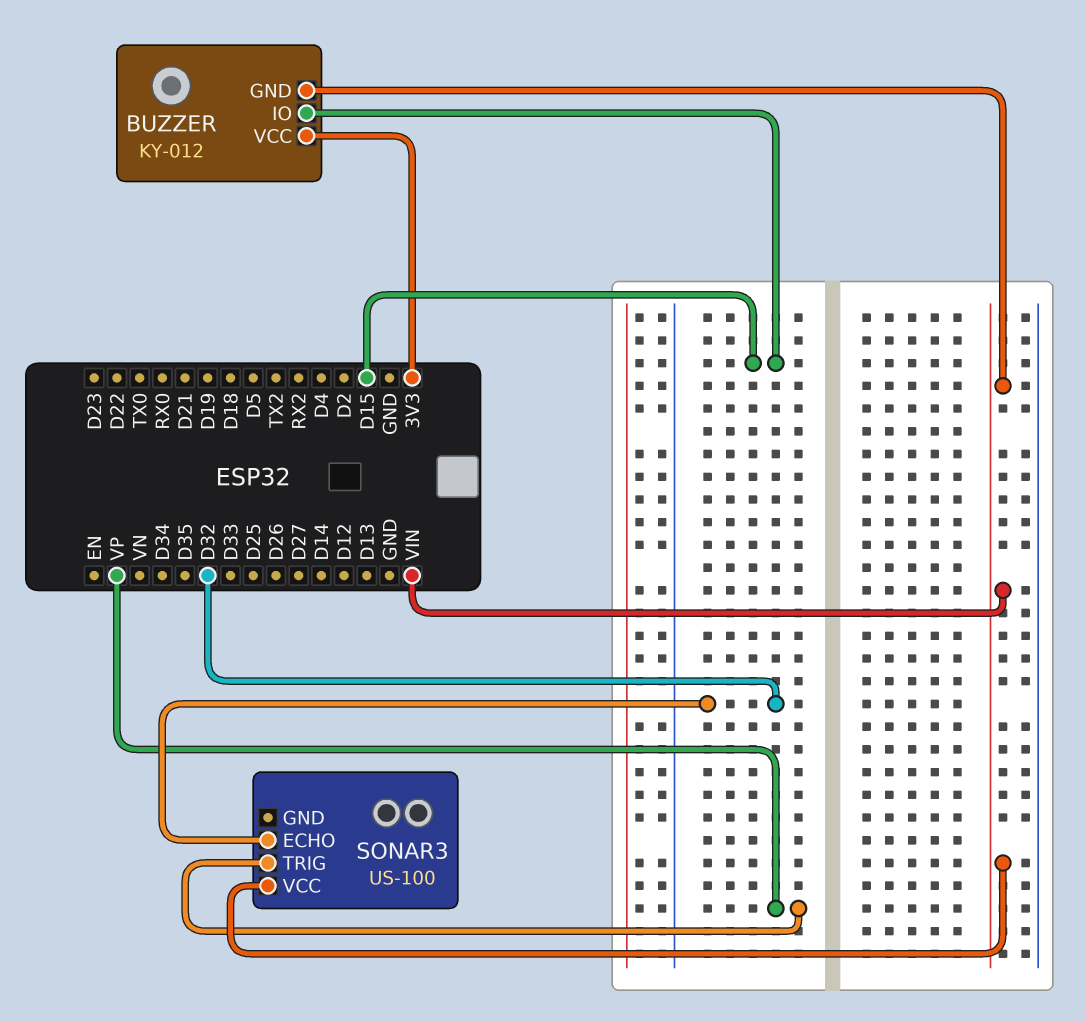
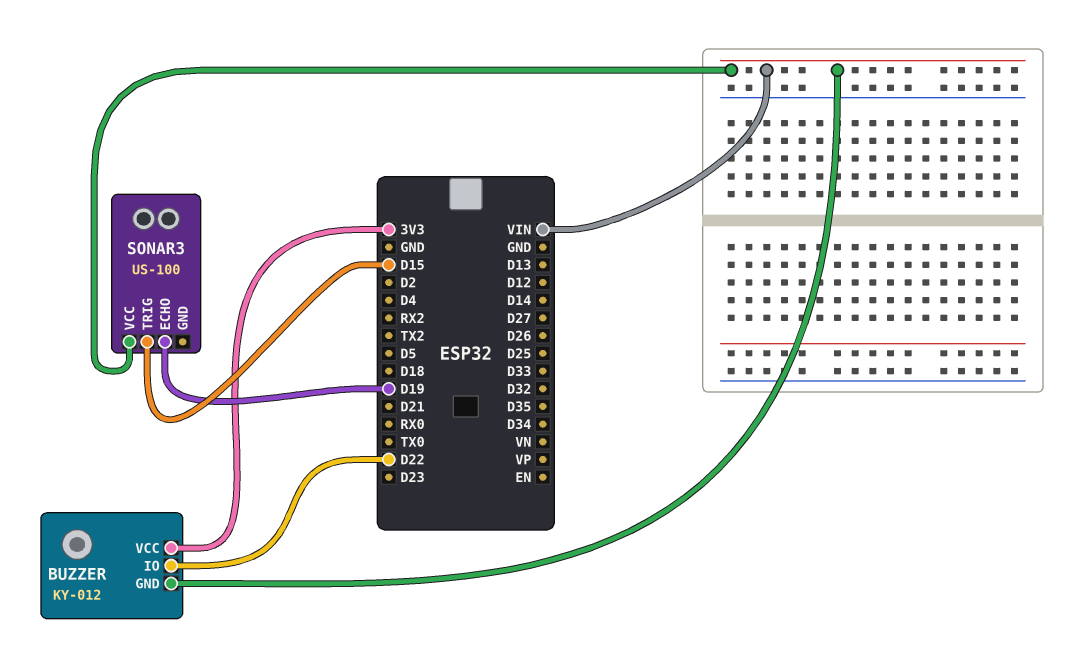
BUZZER pin IO: D15 -> D22
SONAR3 pin ECHO: D32 -> D19
SONAR3 pin TRIG: VP -> D15

